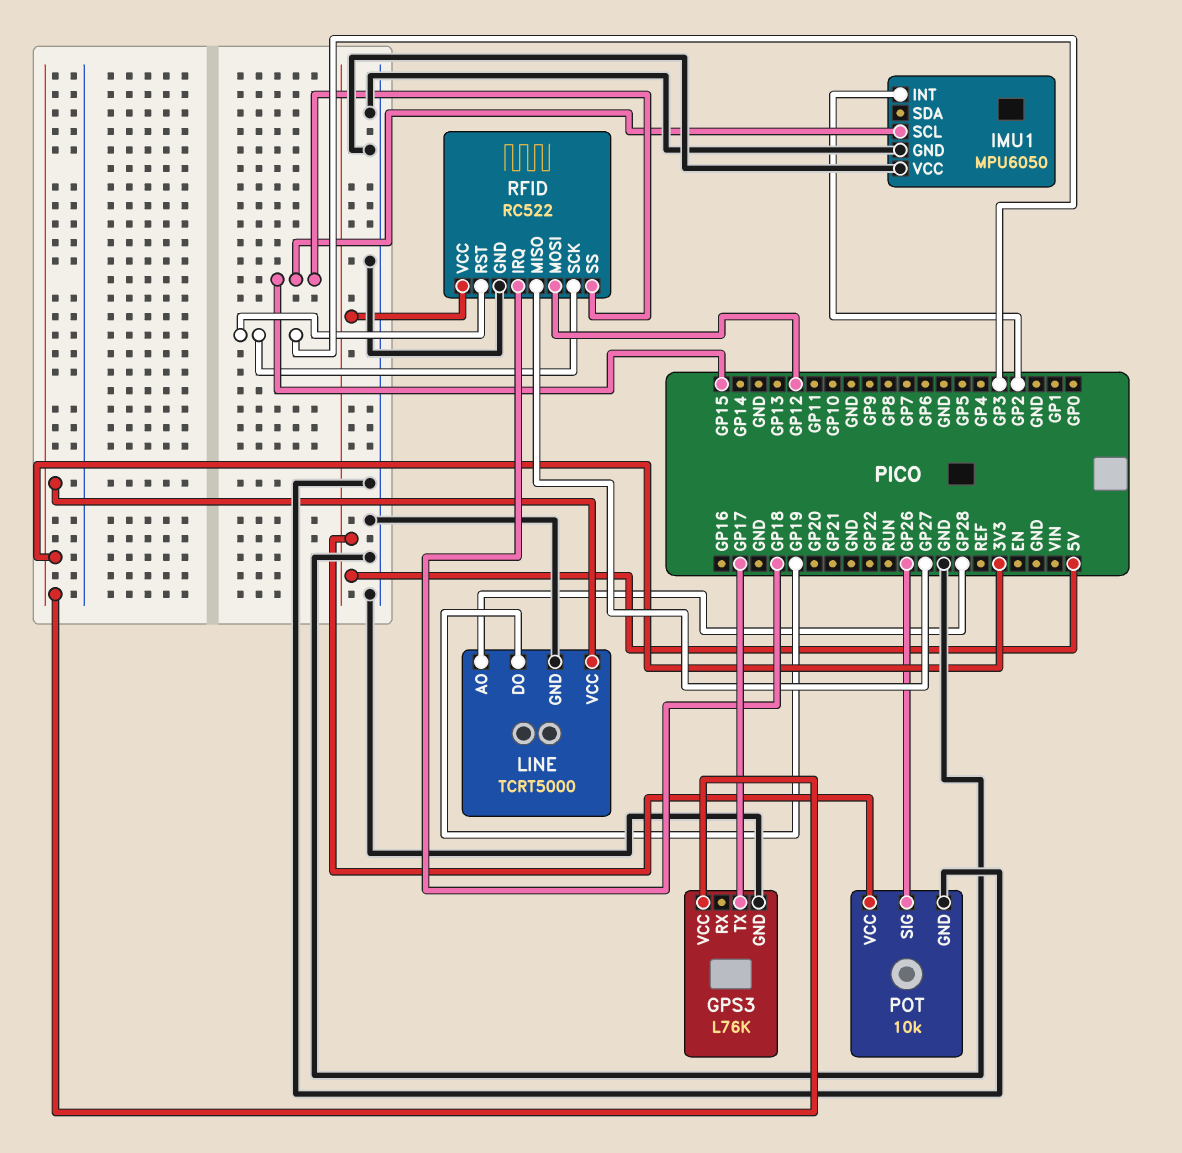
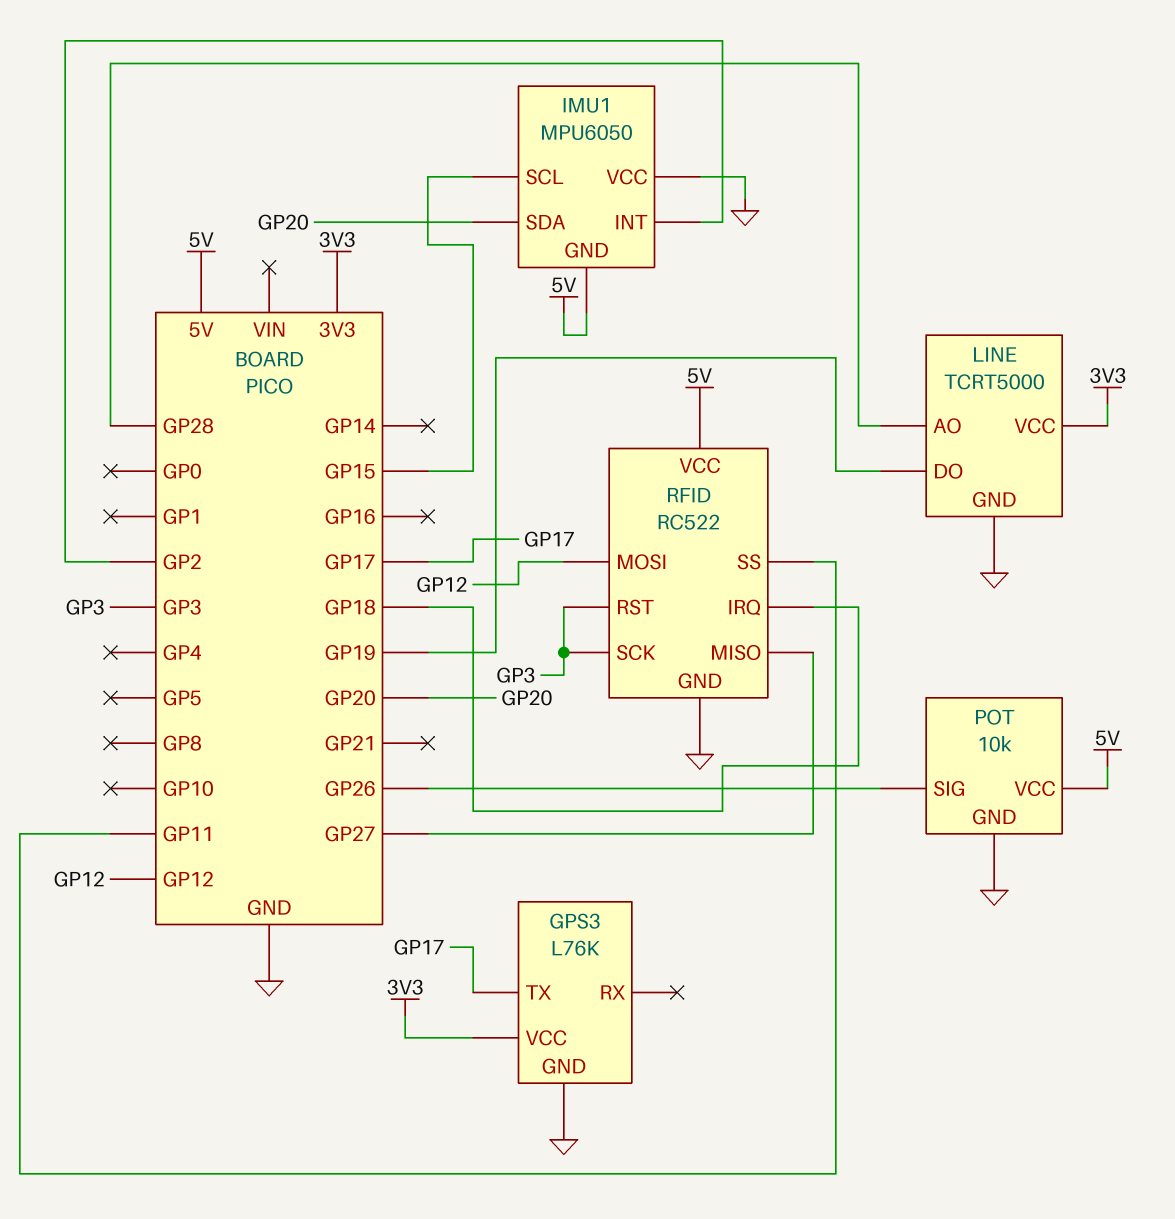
IMU1 pin GND: GND -> 5V
IMU1 pin SDA: none -> GP20
RFID pin SS: GP15 -> GP11

